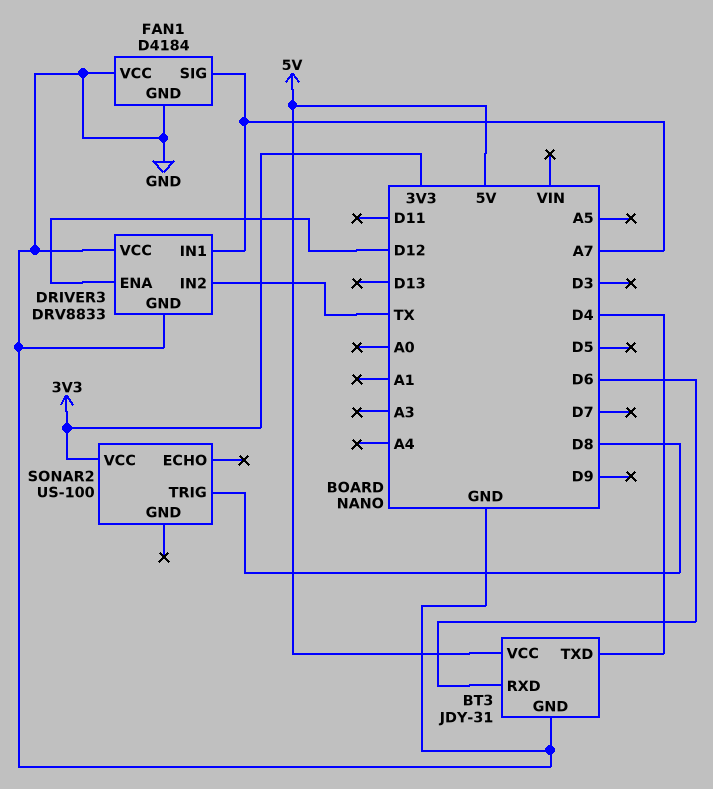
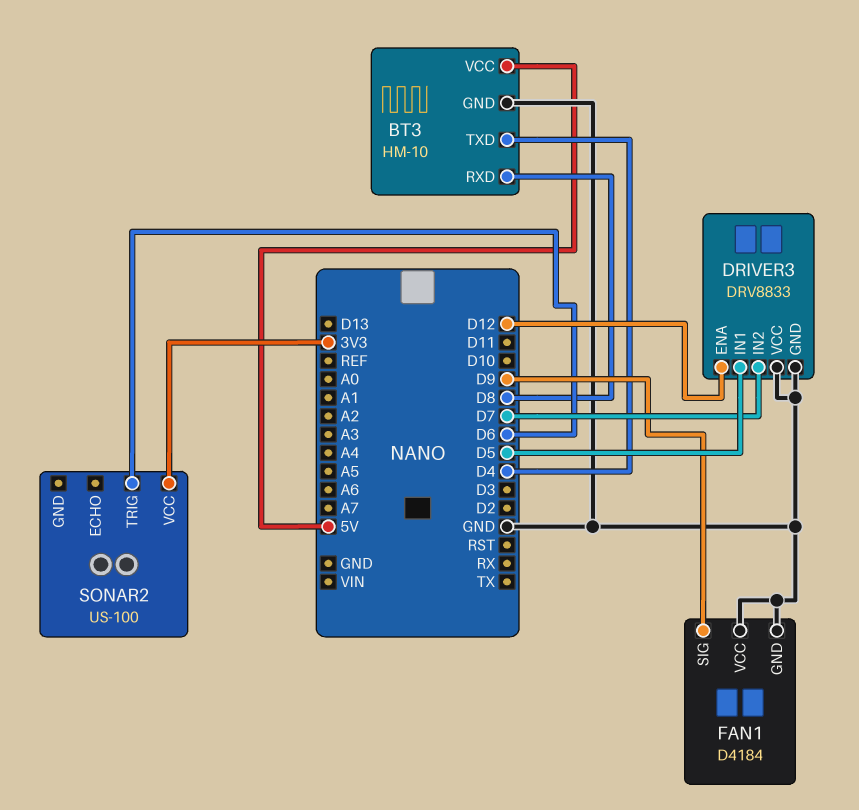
BT3: JDY-31 -> HM-10
BT3 pin RXD: D6 -> D8
DRIVER3 pin IN1: A7 -> D5
DRIVER3 pin IN2: TX -> D7
FAN1 pin SIG: A7 -> D9
SONAR2 pin TRIG: D8 -> D6

